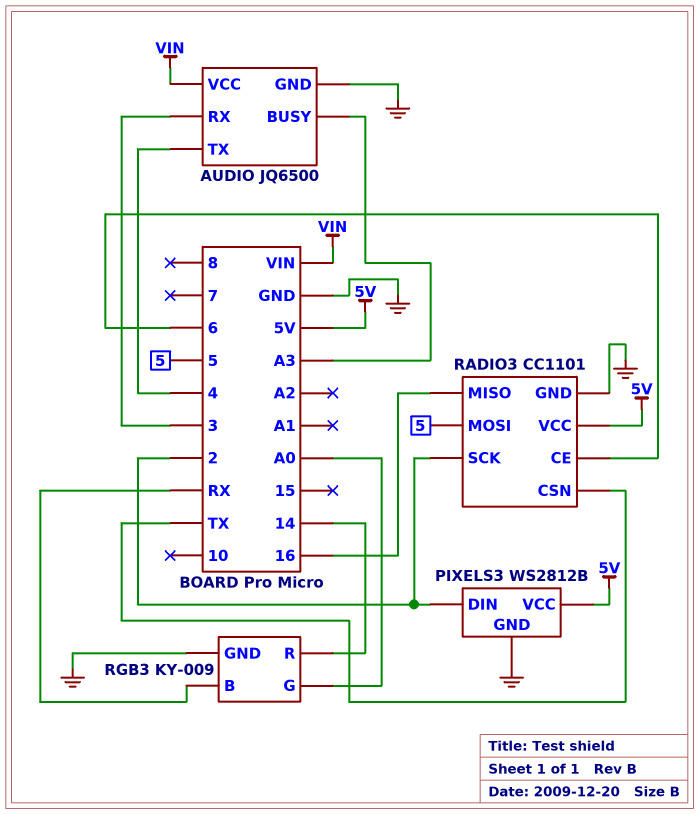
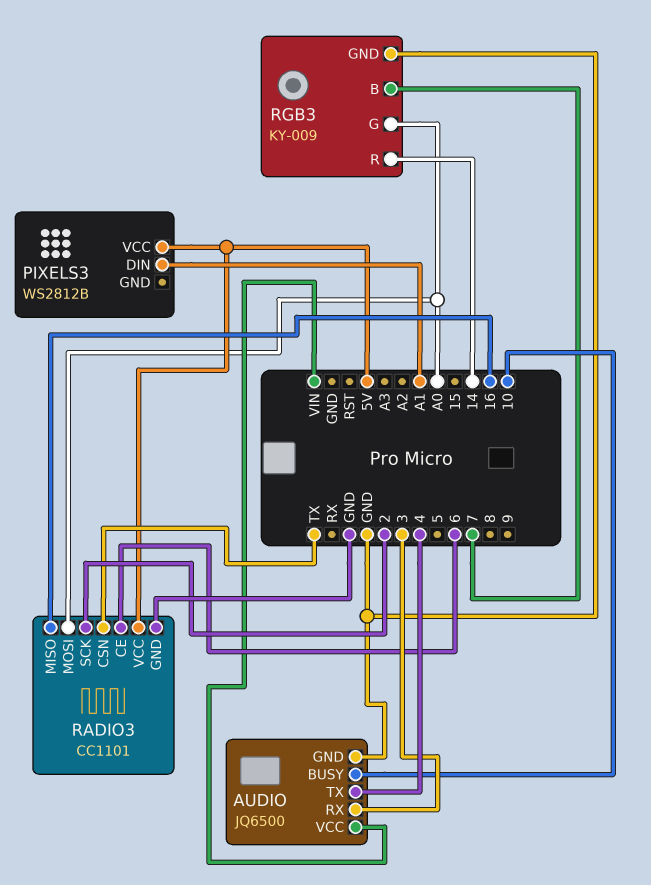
AUDIO pin BUSY: A3 -> 10
PIXELS3 pin DIN: 2 -> A1
PIXELS3 pin GND: GND -> none
RADIO3 pin MOSI: 5 -> A0
RGB3 pin B: RX -> 7

